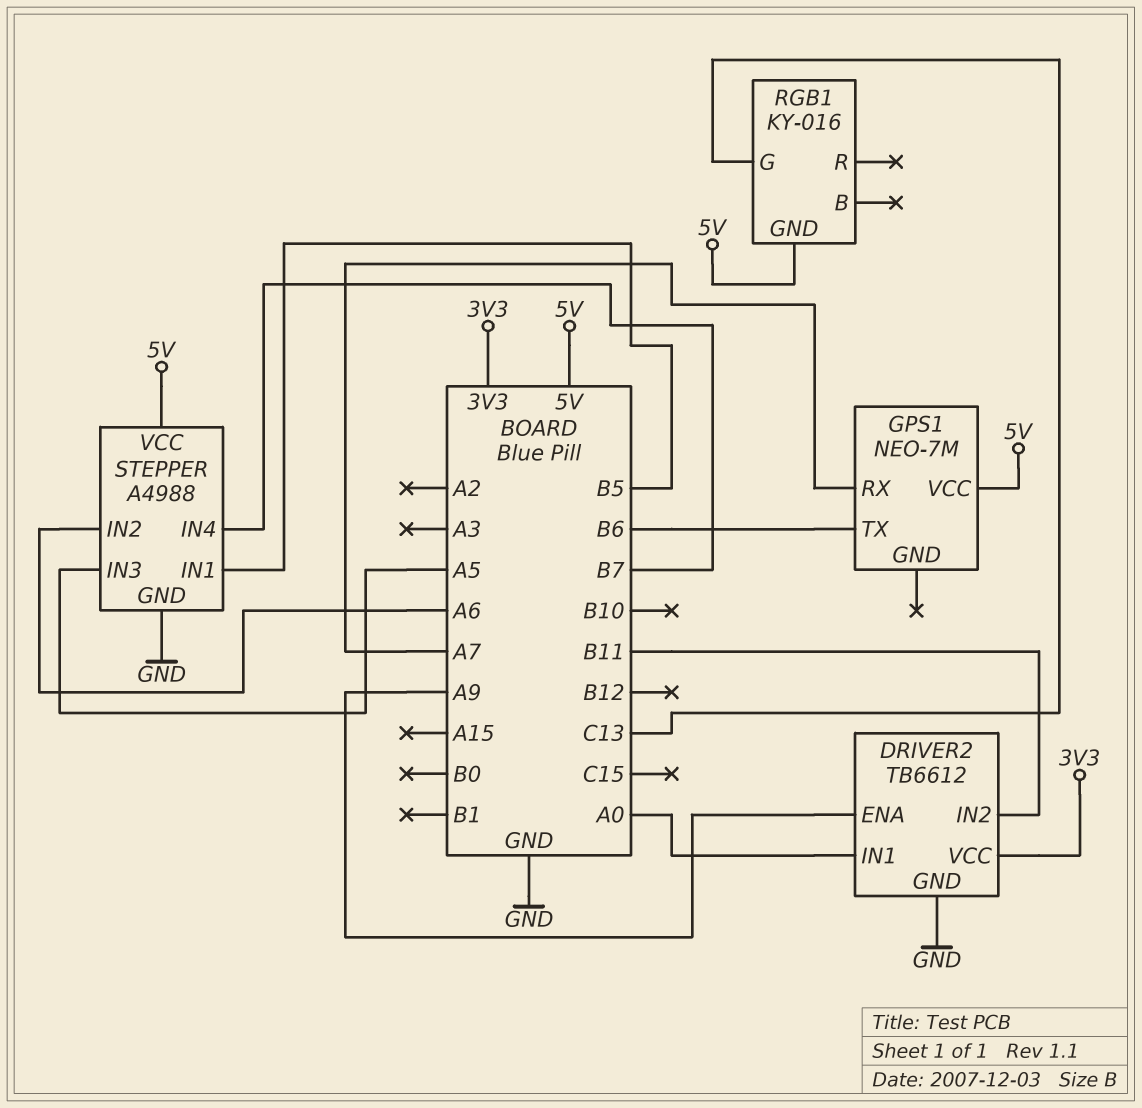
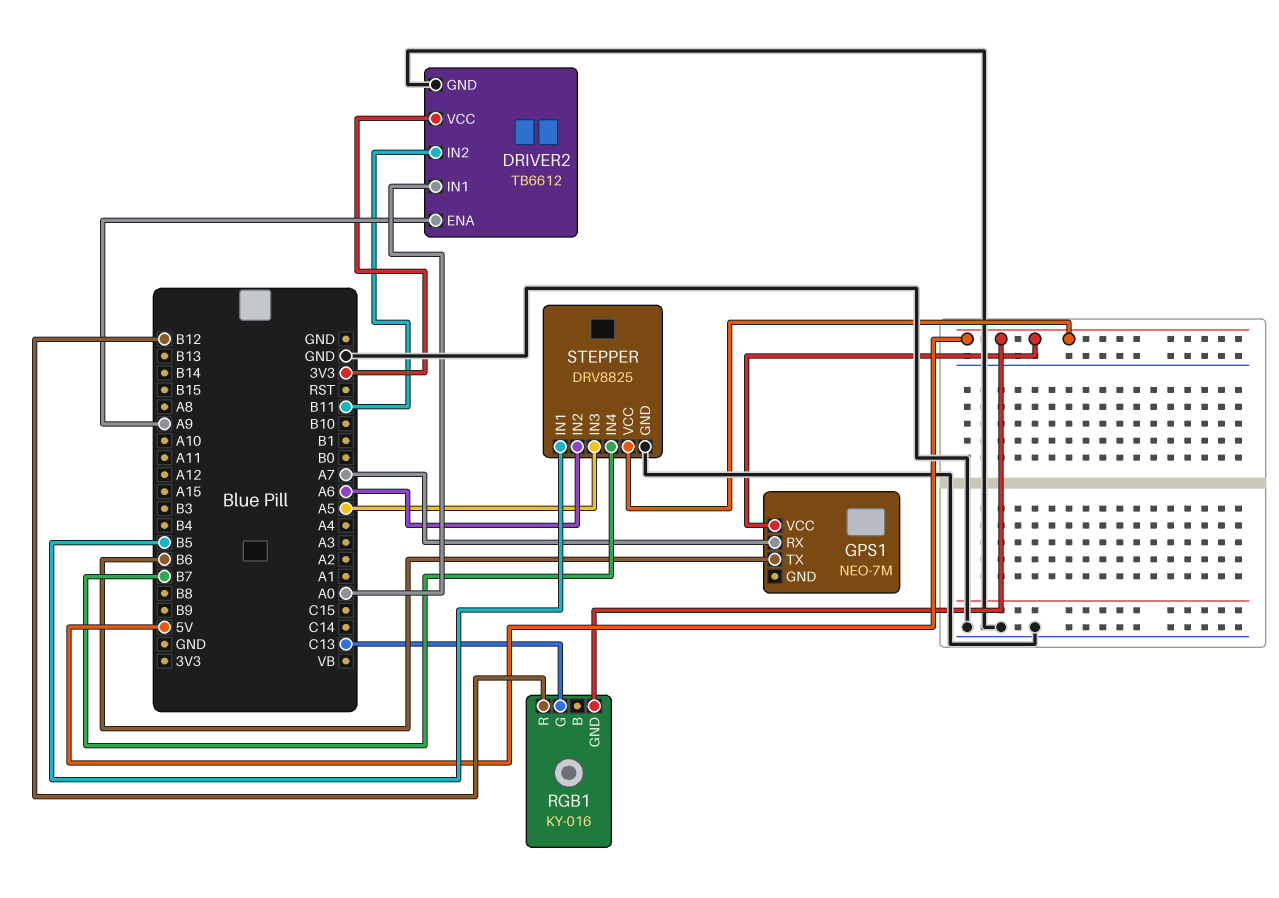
RGB1 pin R: none -> B12
STEPPER: A4988 -> DRV8825

